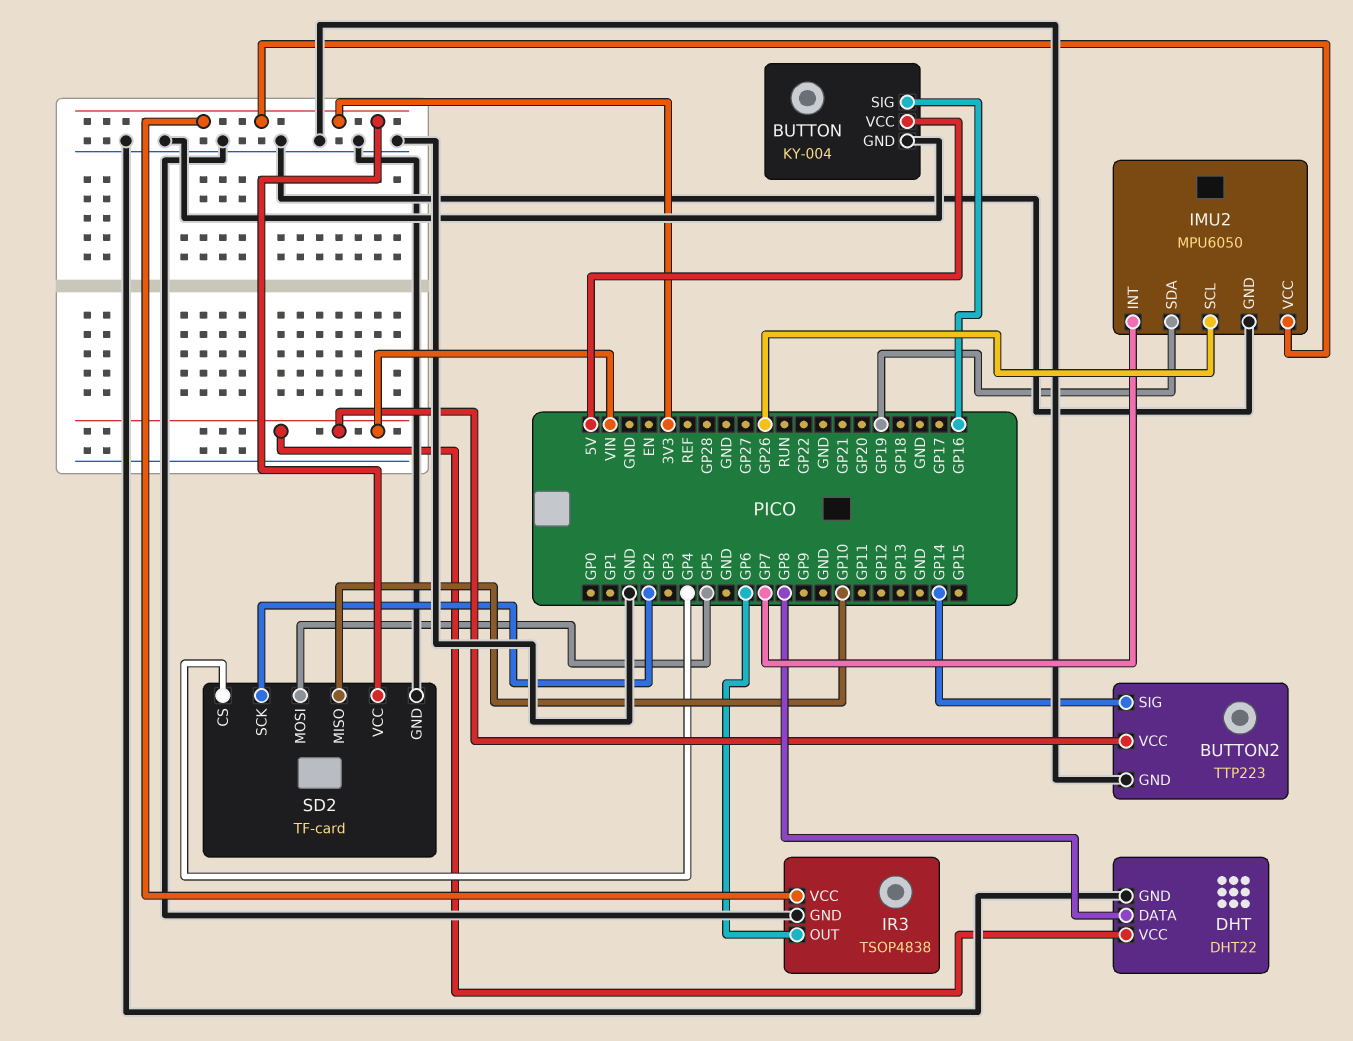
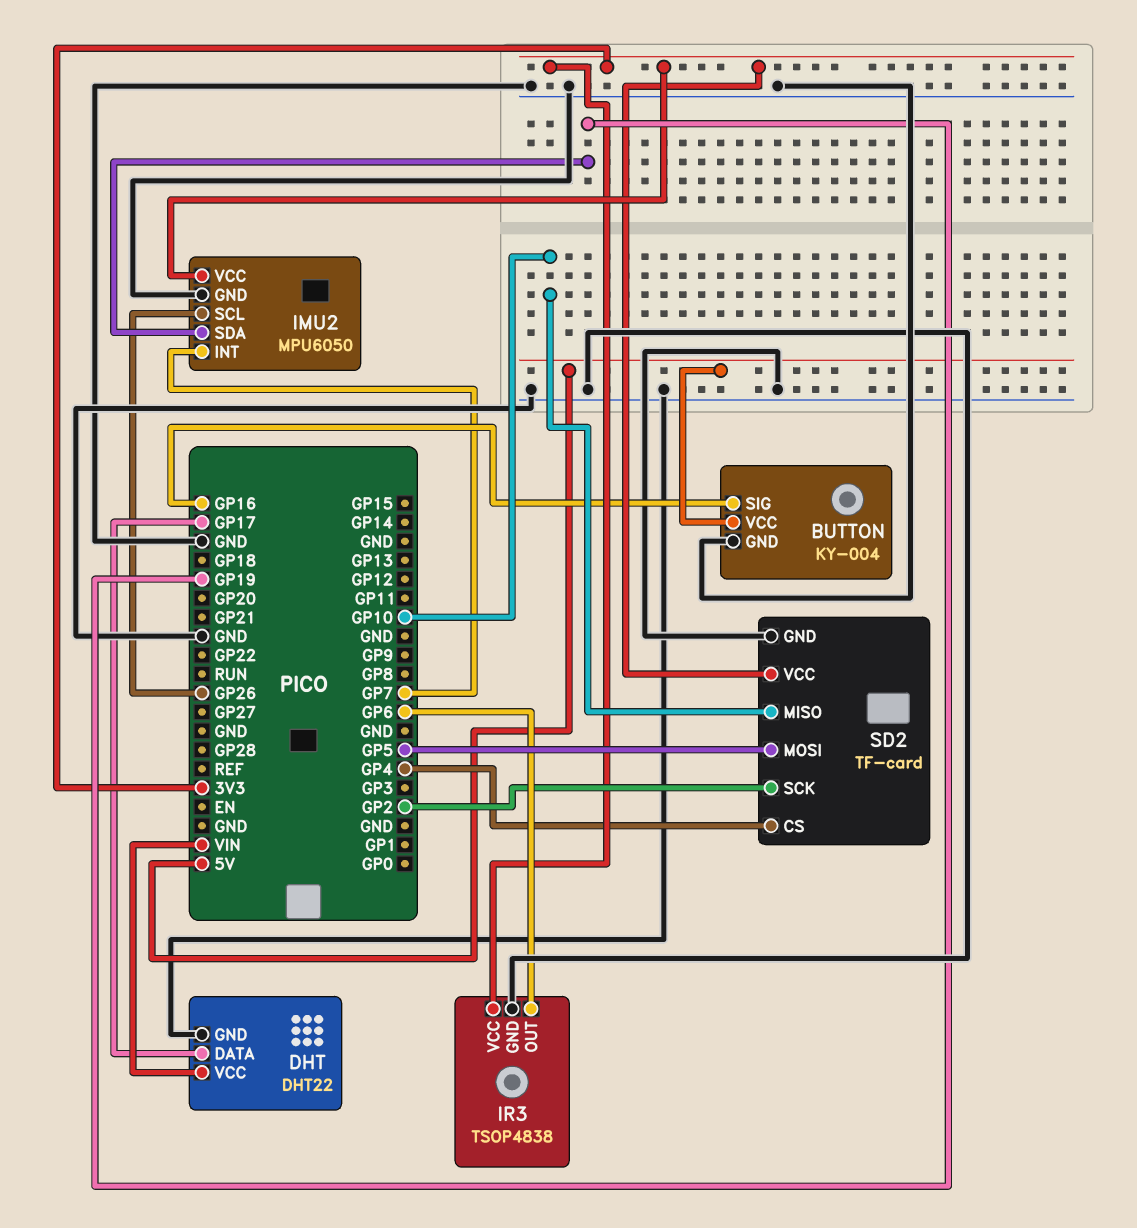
BUTTON2: TTP223 -> none
BUTTON2 pin GND: GND -> none
BUTTON2 pin SIG: GP14 -> none
BUTTON2 pin VCC: VIN -> none
DHT pin DATA: GP8 -> GP17

